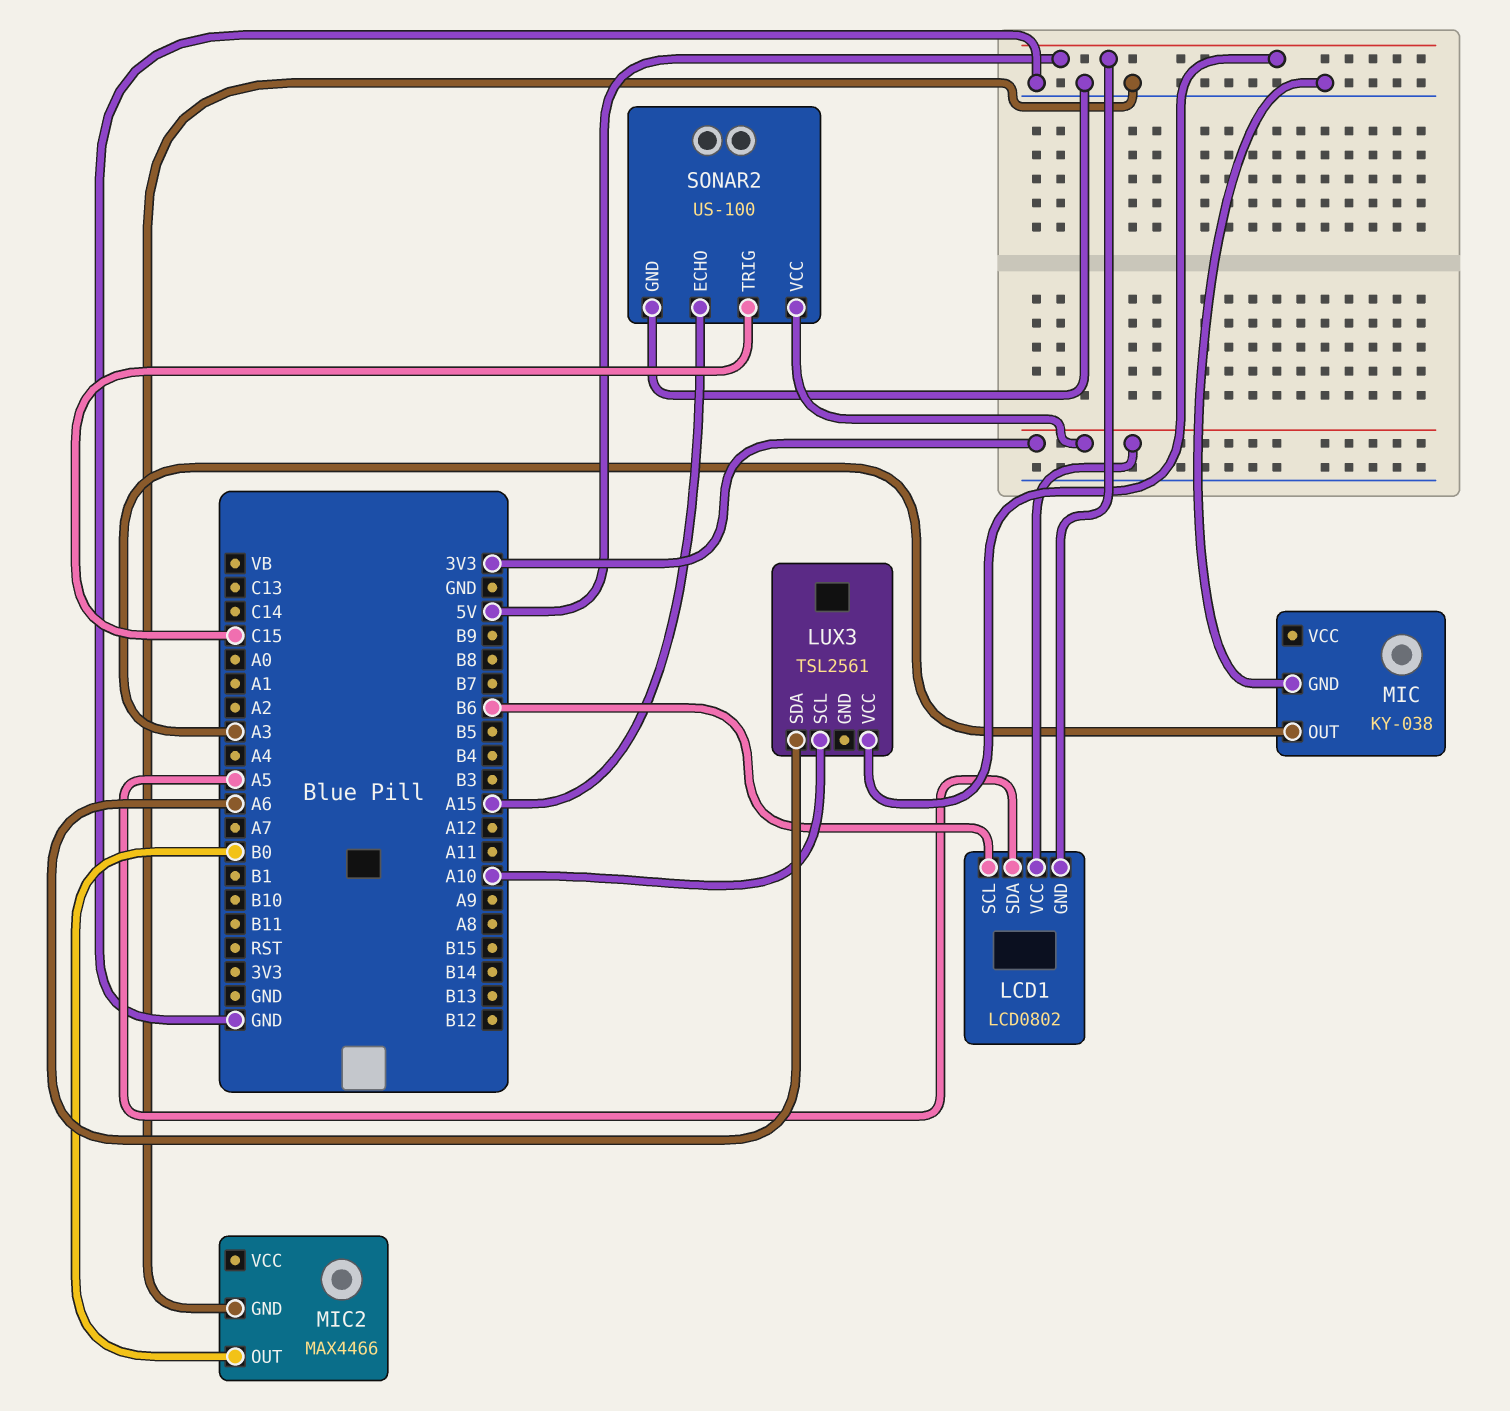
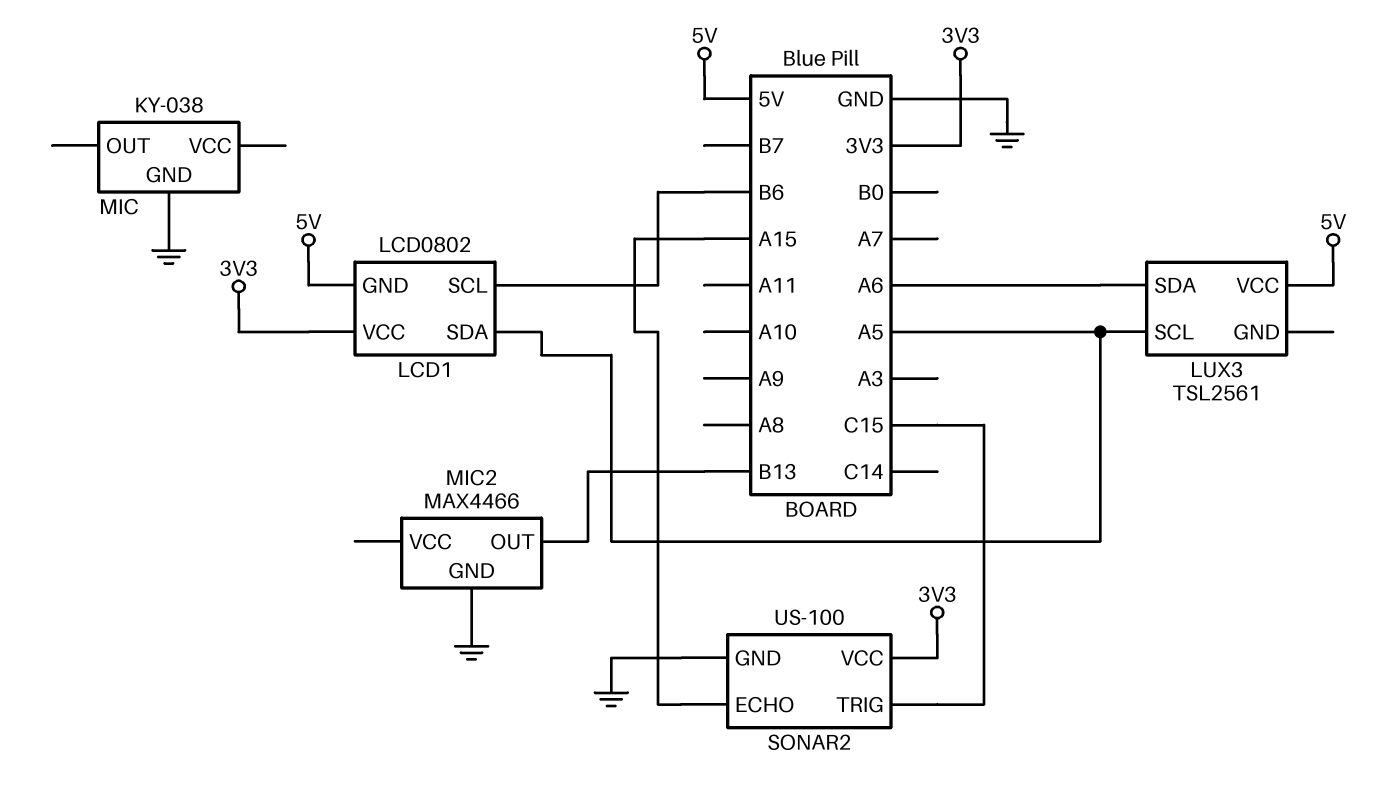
LUX3 pin SCL: A10 -> A5
MIC pin OUT: A3 -> none
MIC2 pin OUT: B0 -> B13

